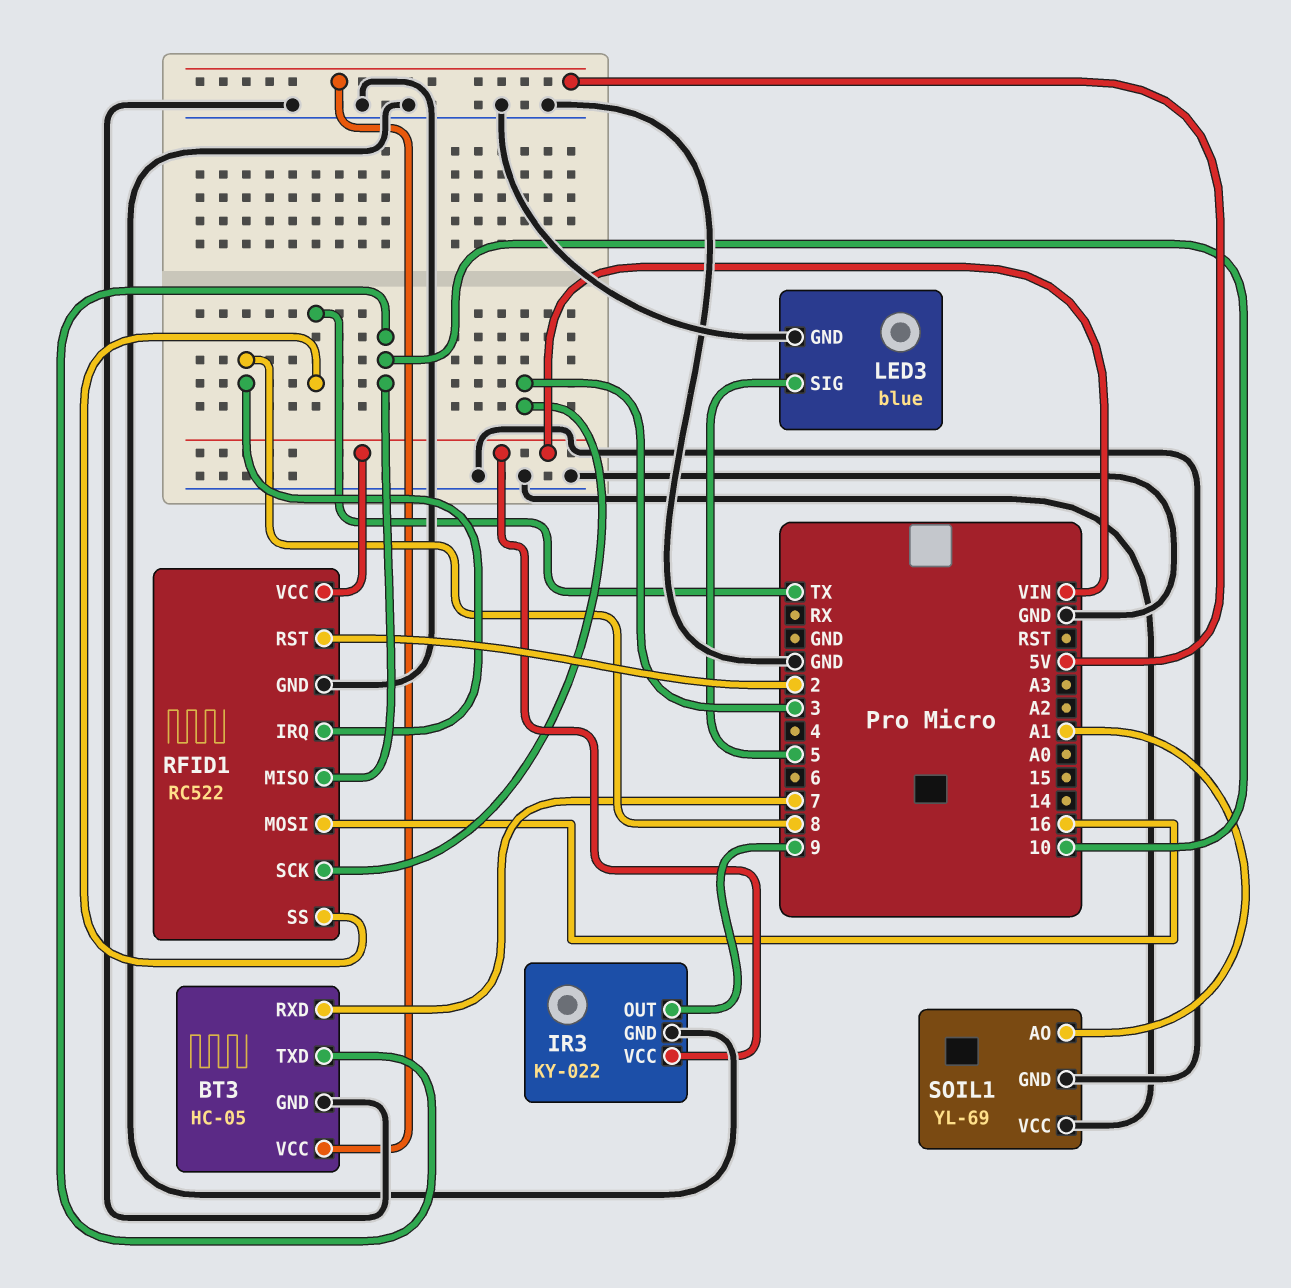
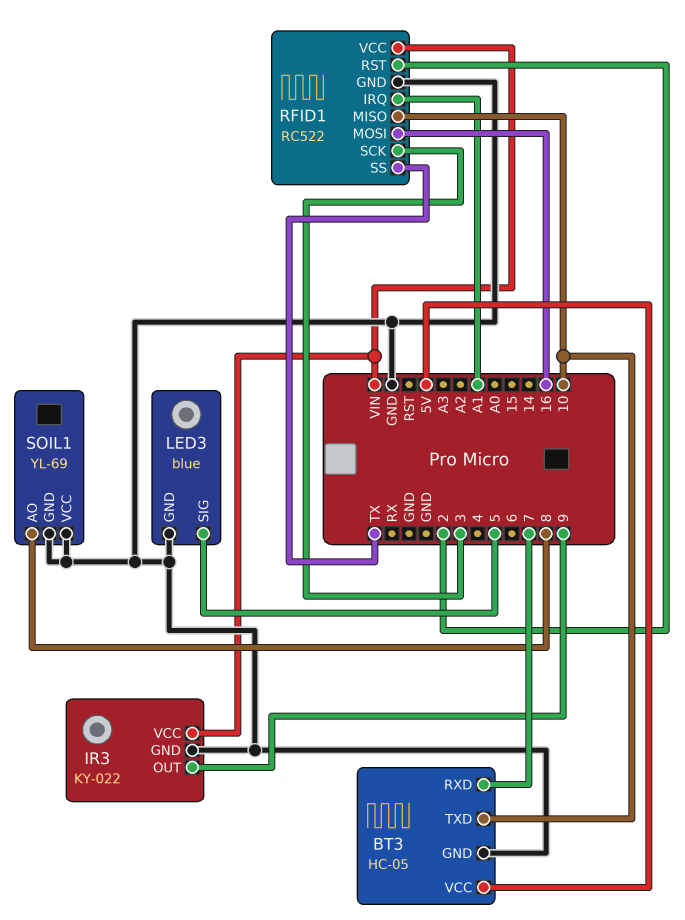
RFID1 pin IRQ: 8 -> A1
SOIL1 pin AO: A1 -> 8

